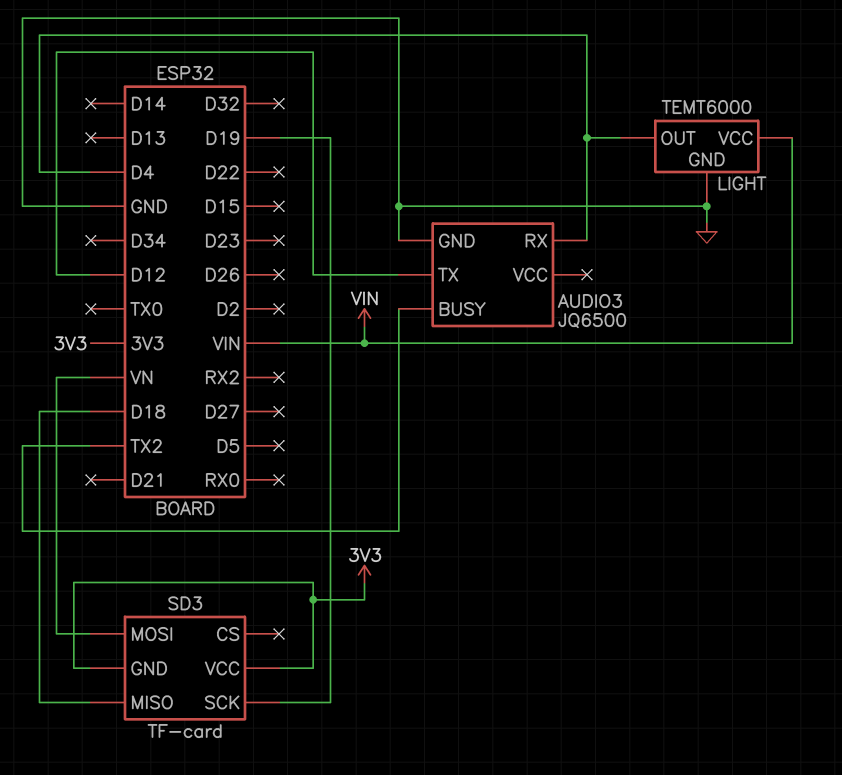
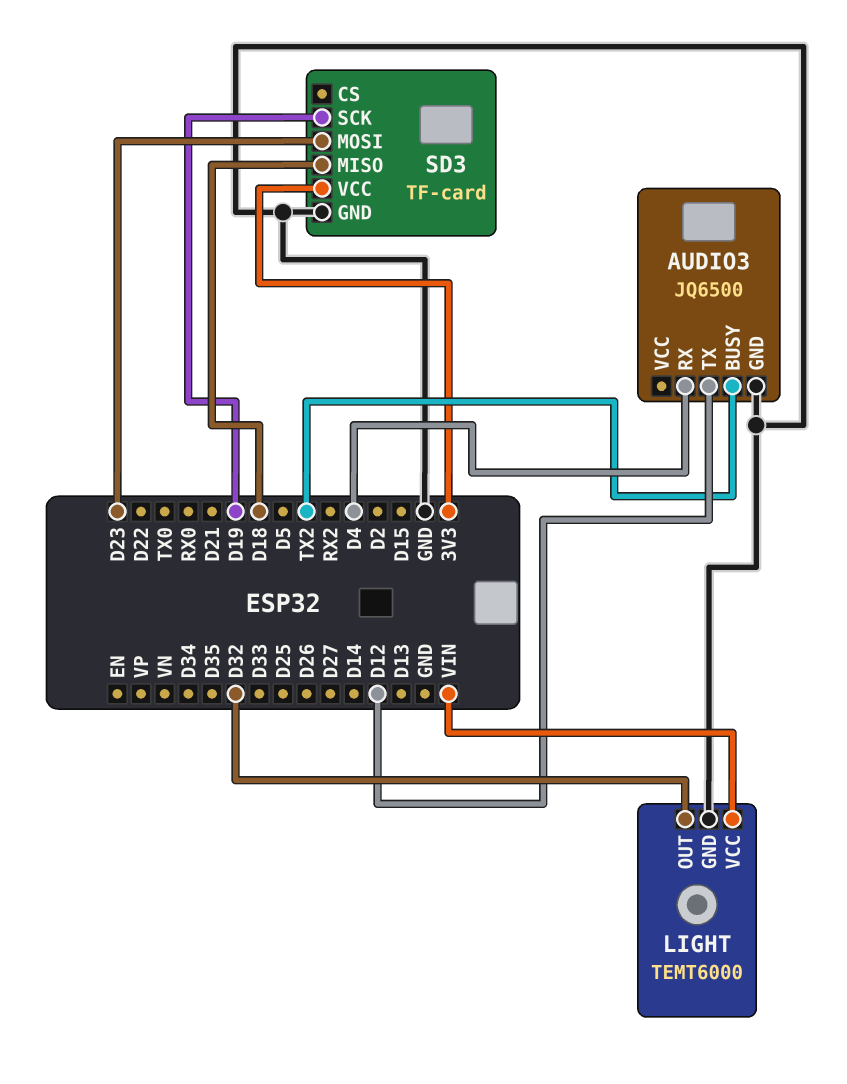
LIGHT pin OUT: D4 -> D32
SD3 pin GND: 3V3 -> GND
SD3 pin MOSI: VN -> D23

